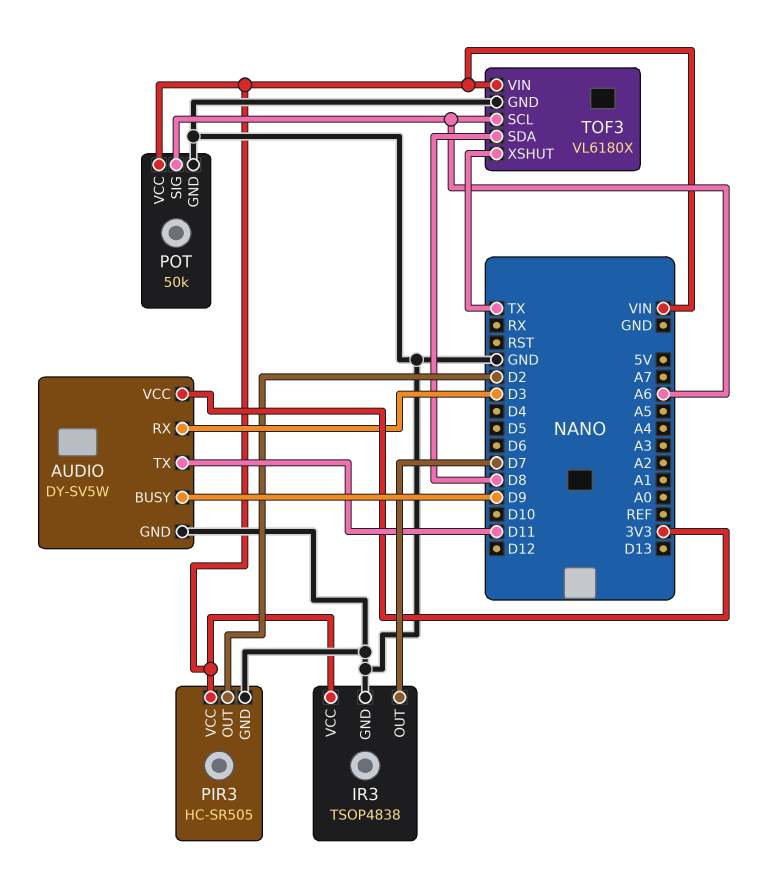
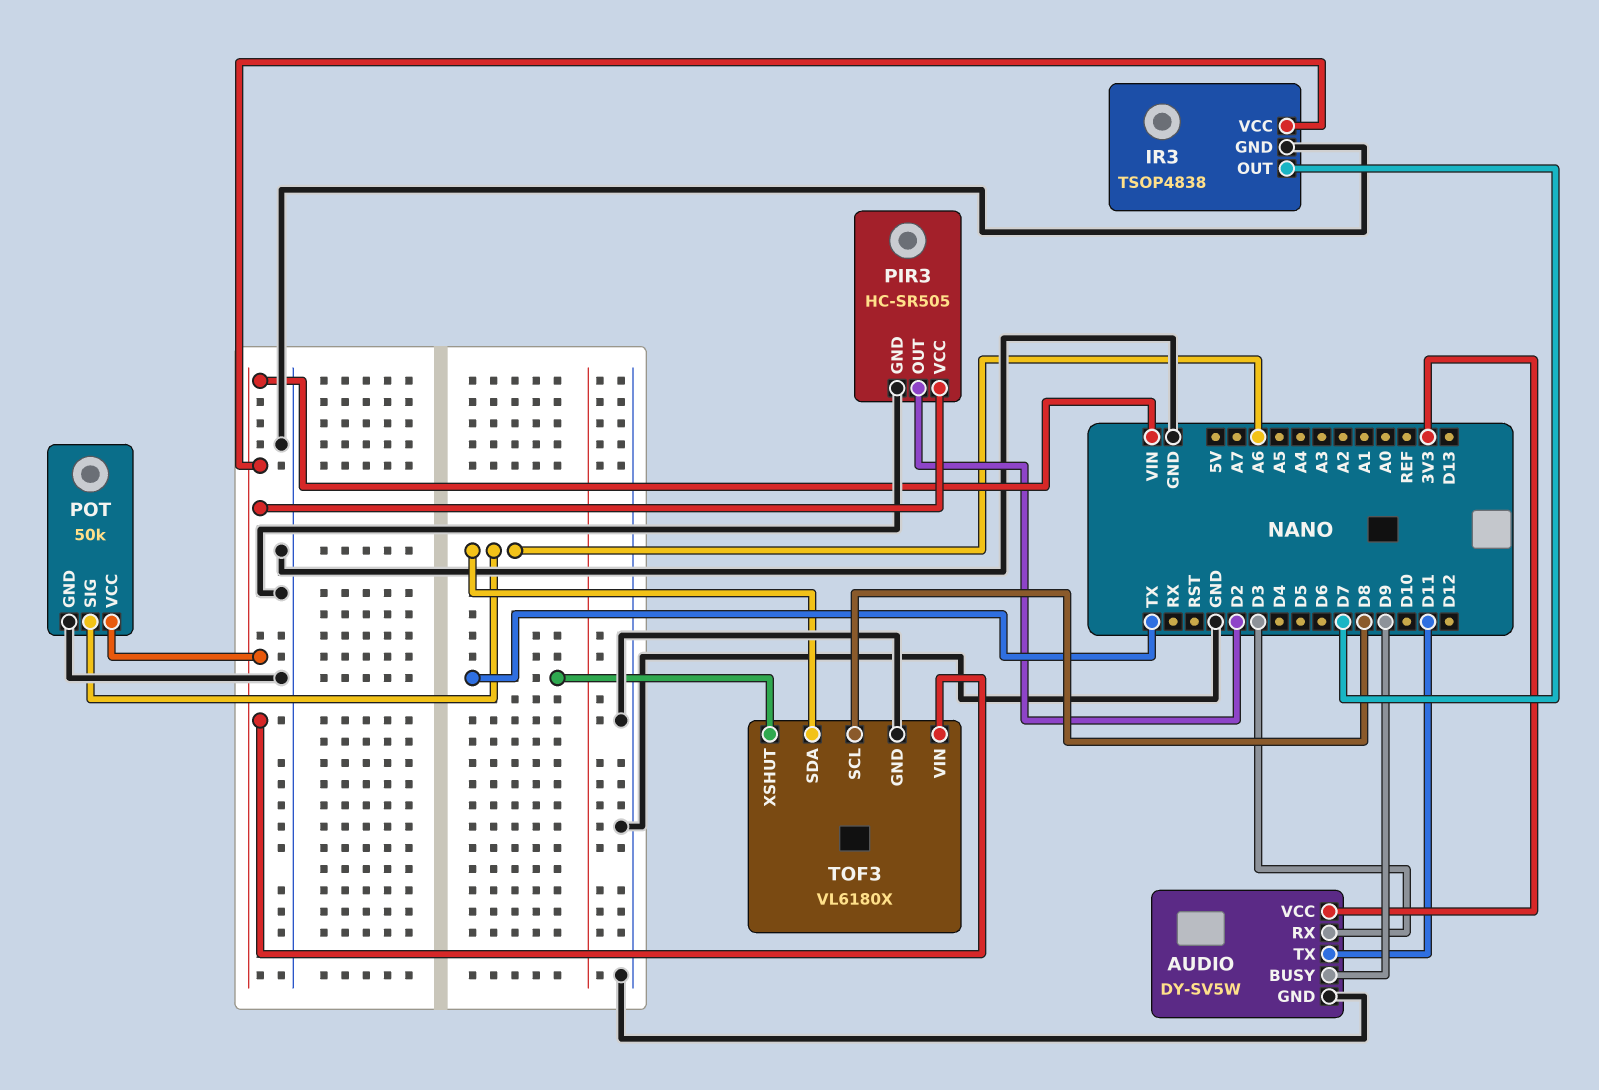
TOF3 pin SCL: A6 -> D8
TOF3 pin SDA: D8 -> A6

